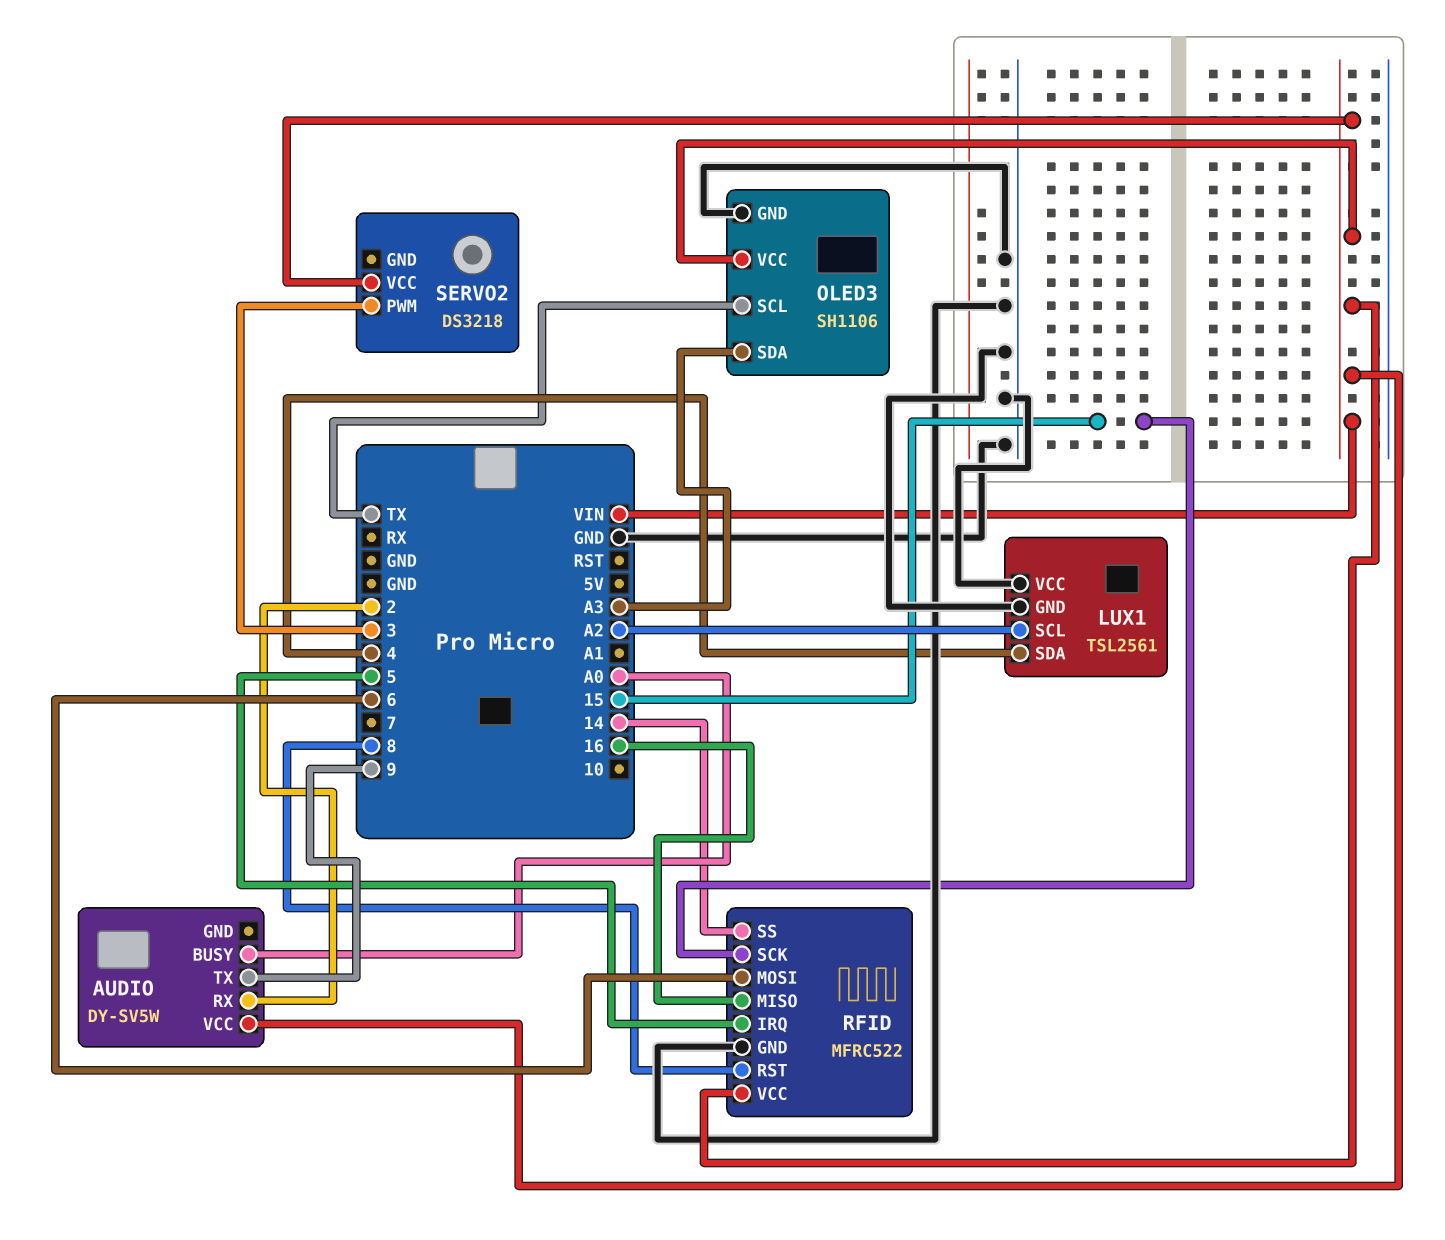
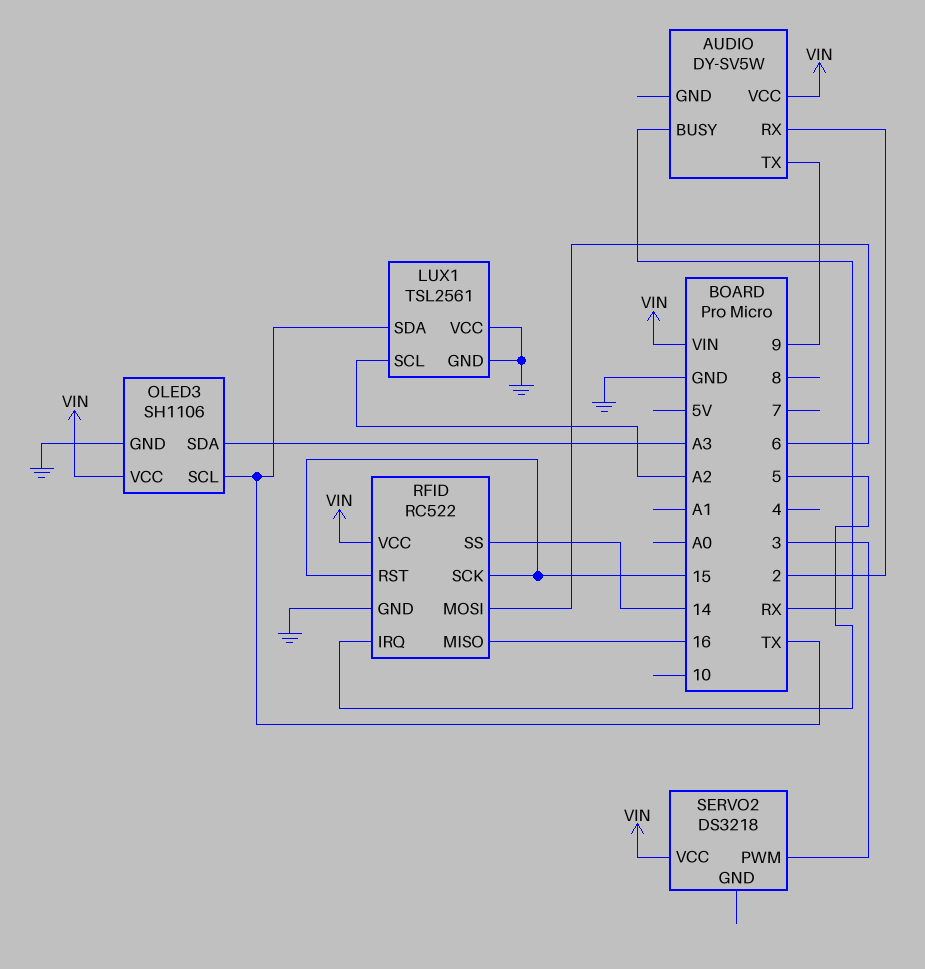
AUDIO pin BUSY: A0 -> RX
LUX1 pin SDA: 4 -> TX
RFID: MFRC522 -> RC522
RFID pin RST: 8 -> 15

